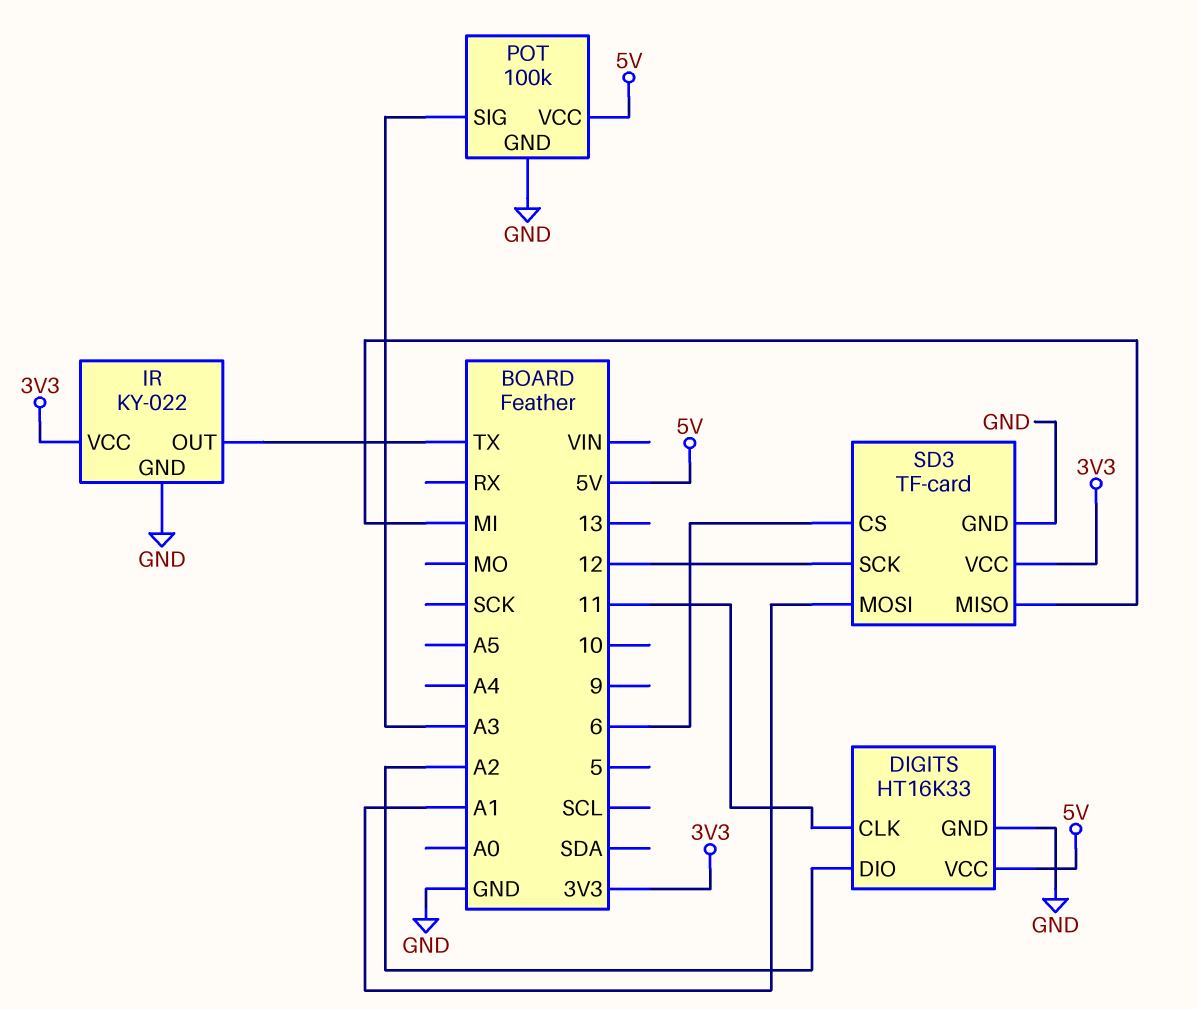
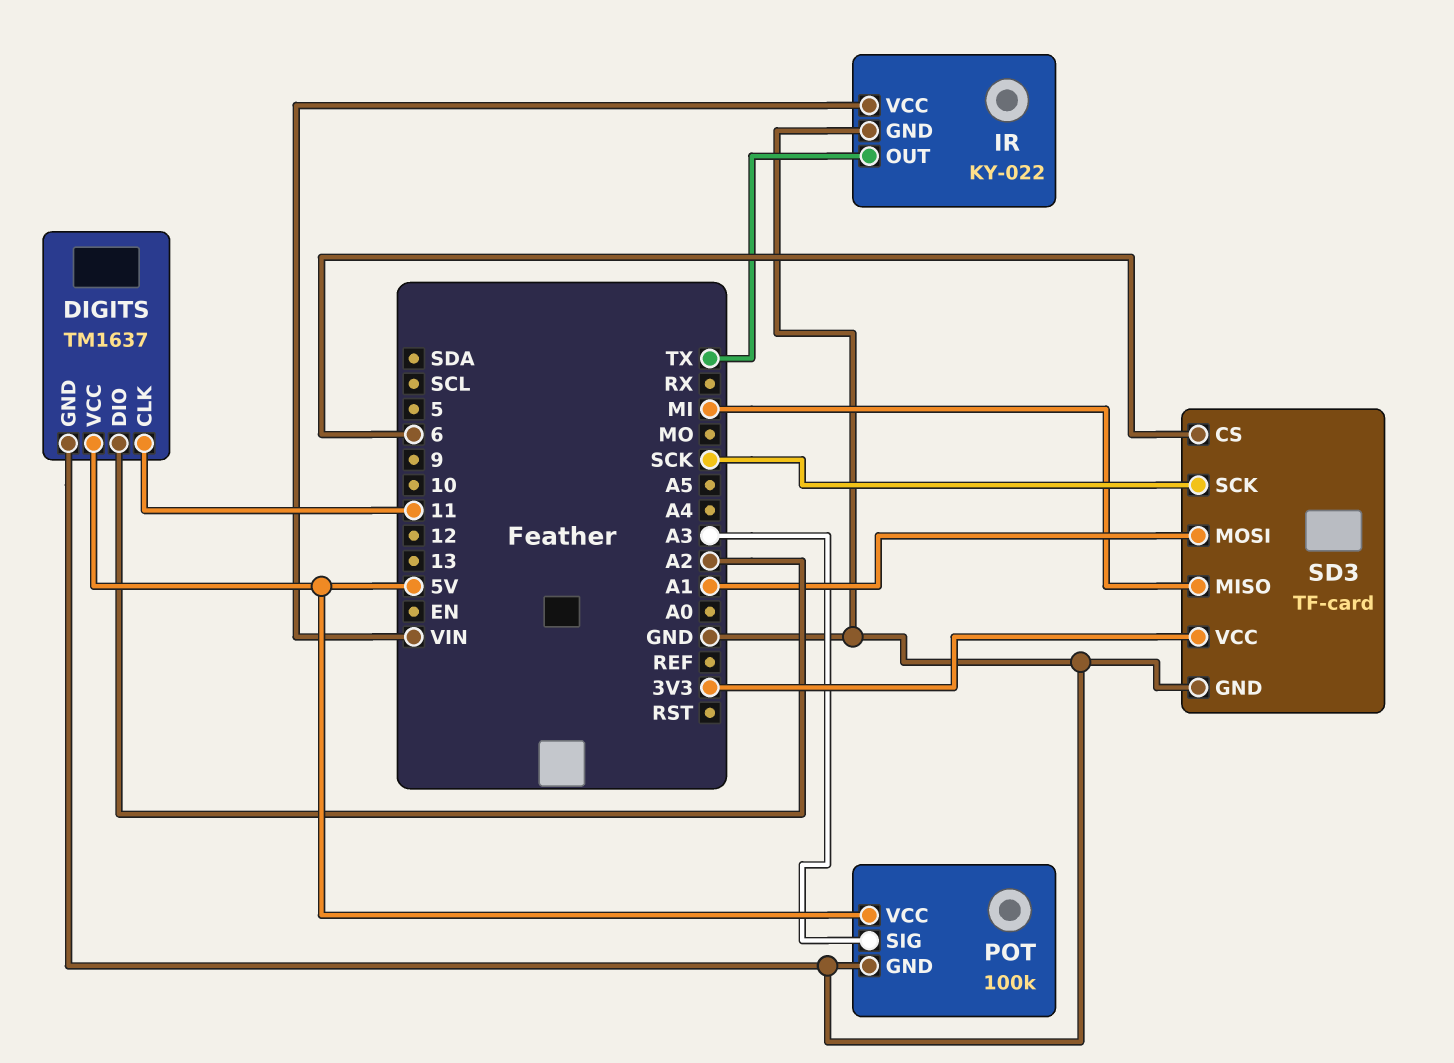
DIGITS: HT16K33 -> TM1637
IR pin VCC: 3V3 -> VIN
SD3 pin SCK: 12 -> SCK

